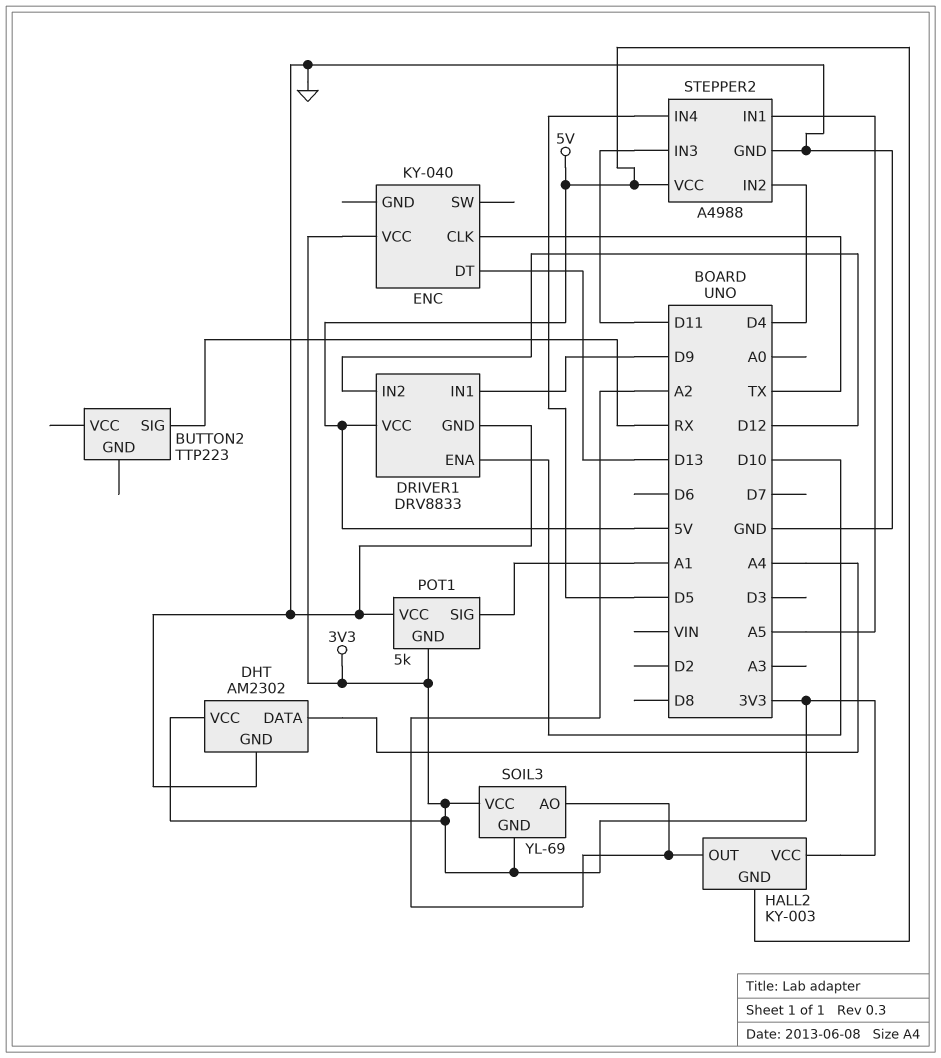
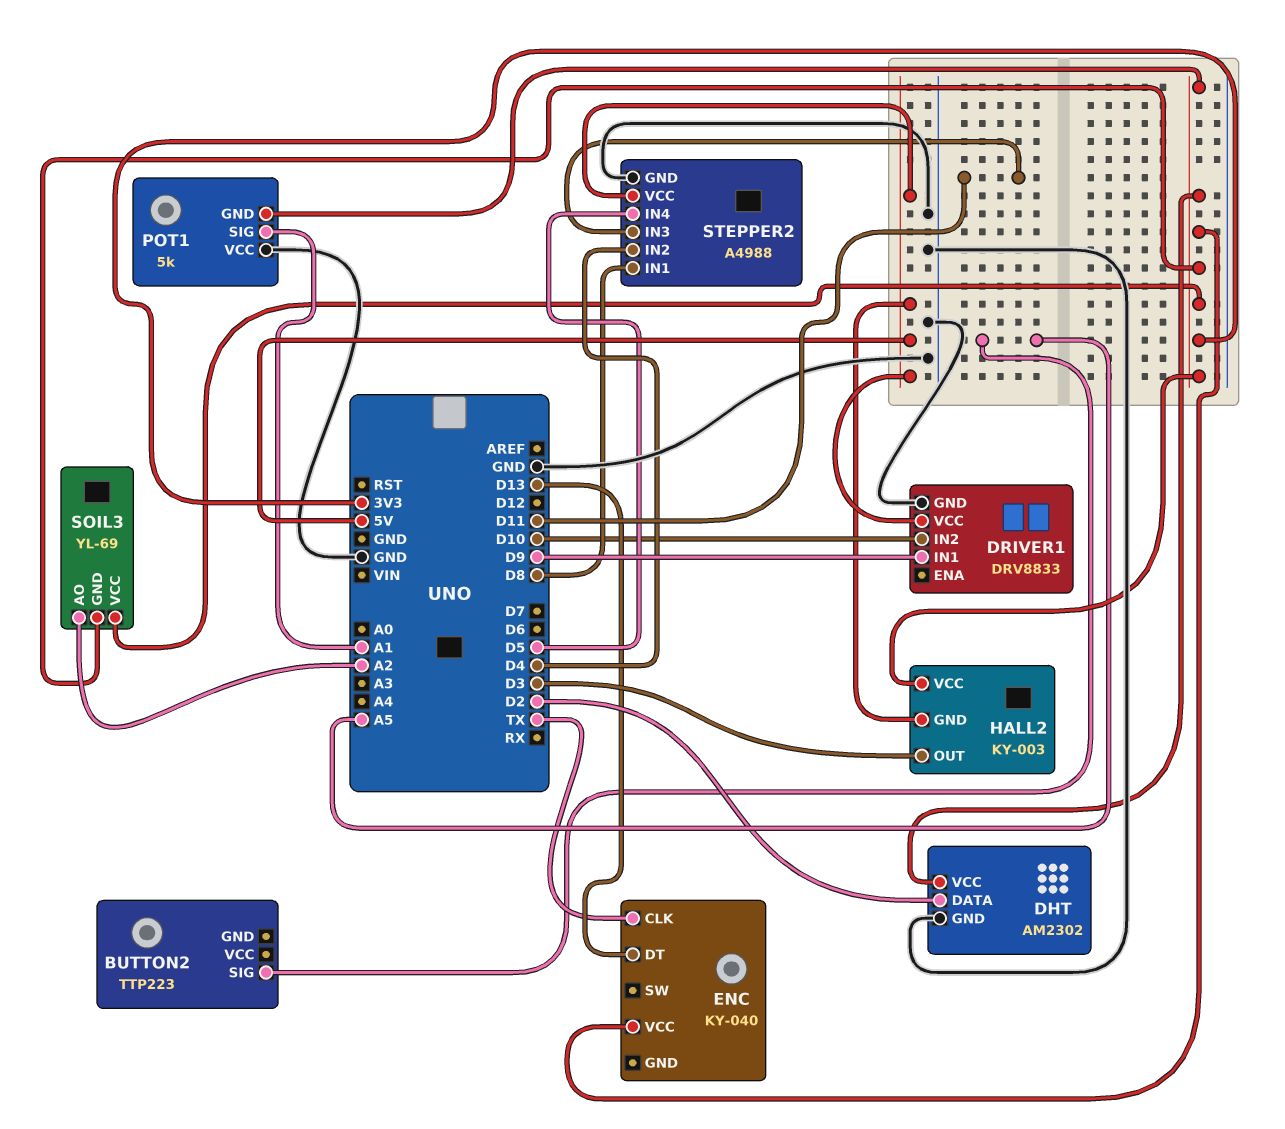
BUTTON2 pin SIG: RX -> A5
DHT pin DATA: A4 -> D2
DRIVER1 pin ENA: D10 -> none
DRIVER1 pin IN2: D12 -> D10
HALL2 pin OUT: A2 -> D3
STEPPER2 pin IN1: A5 -> D8

